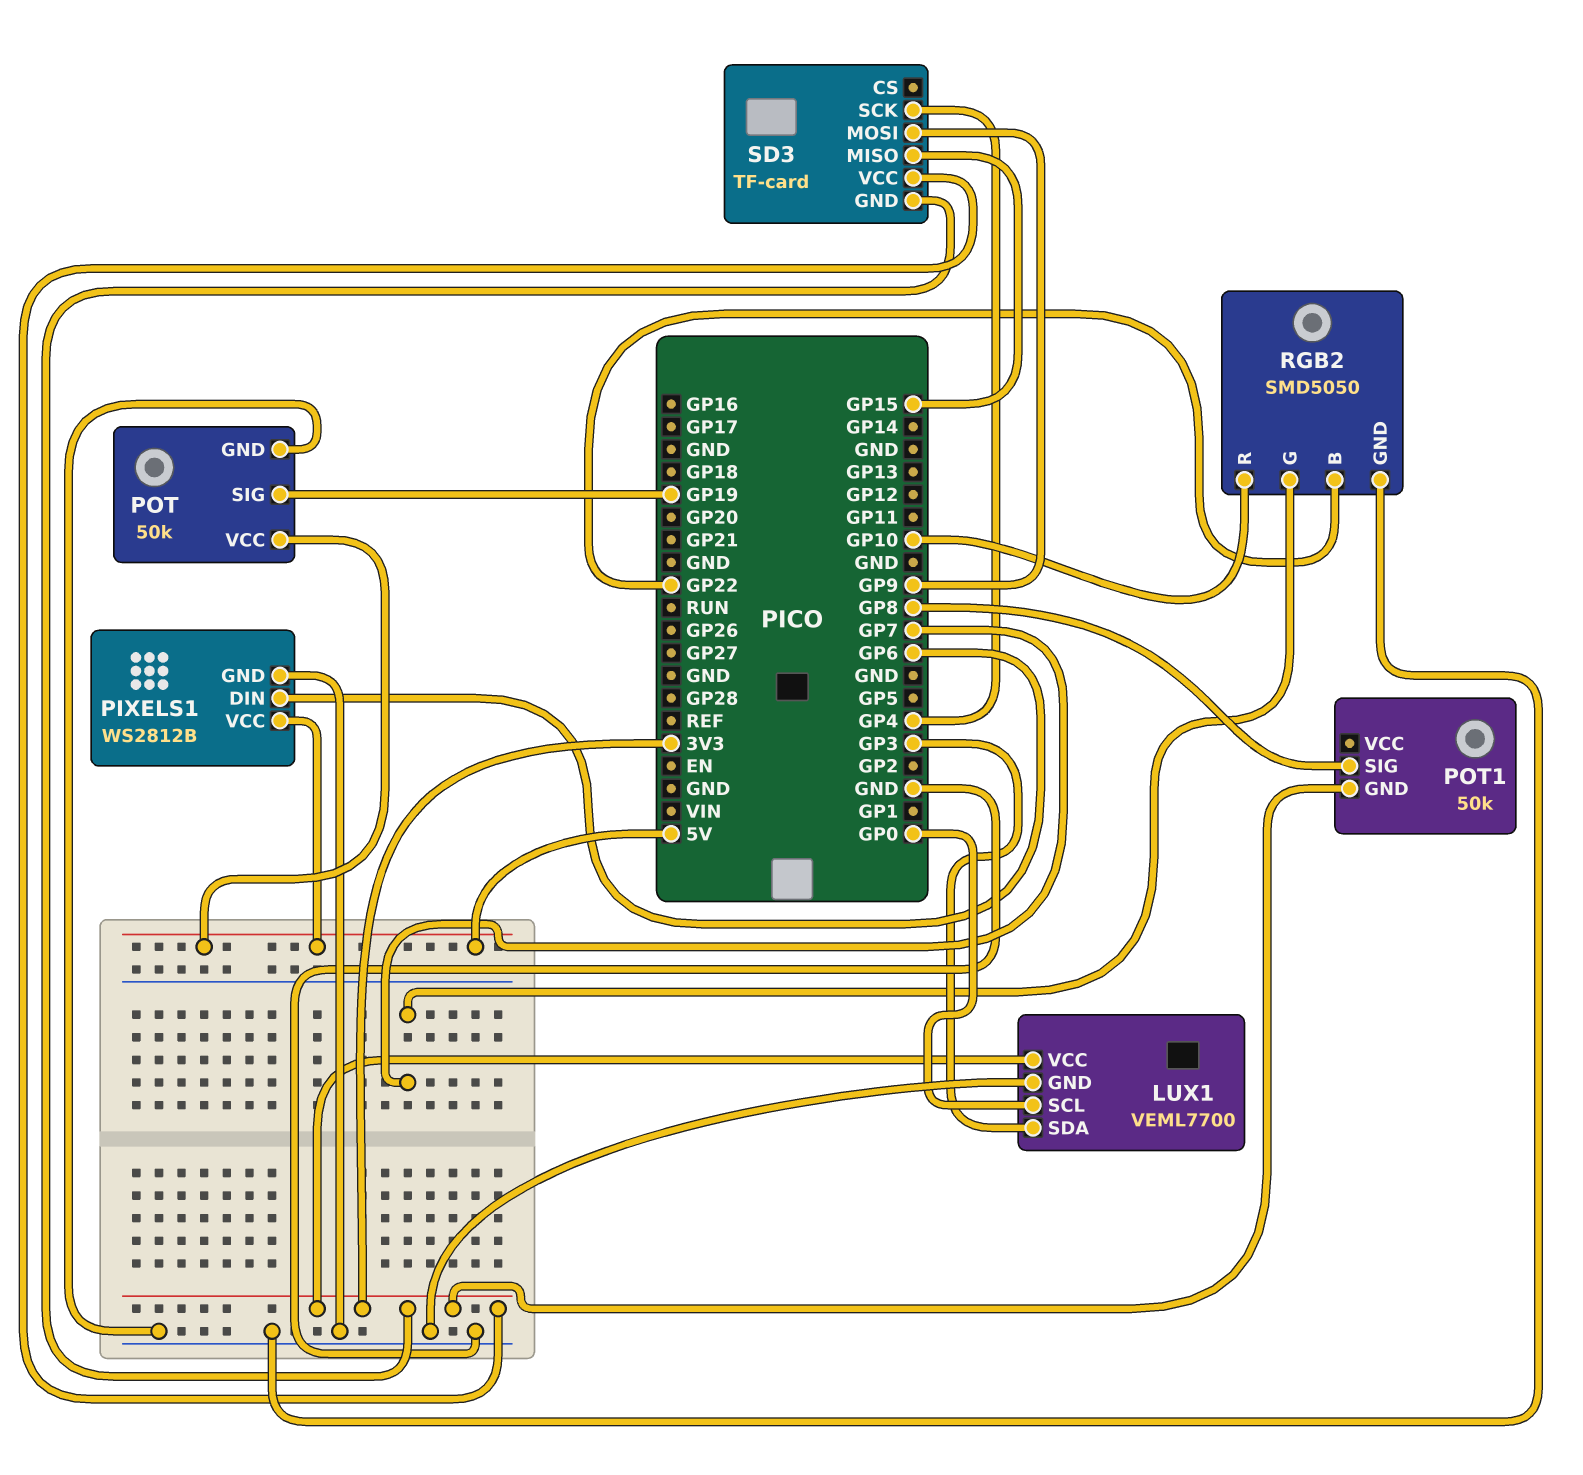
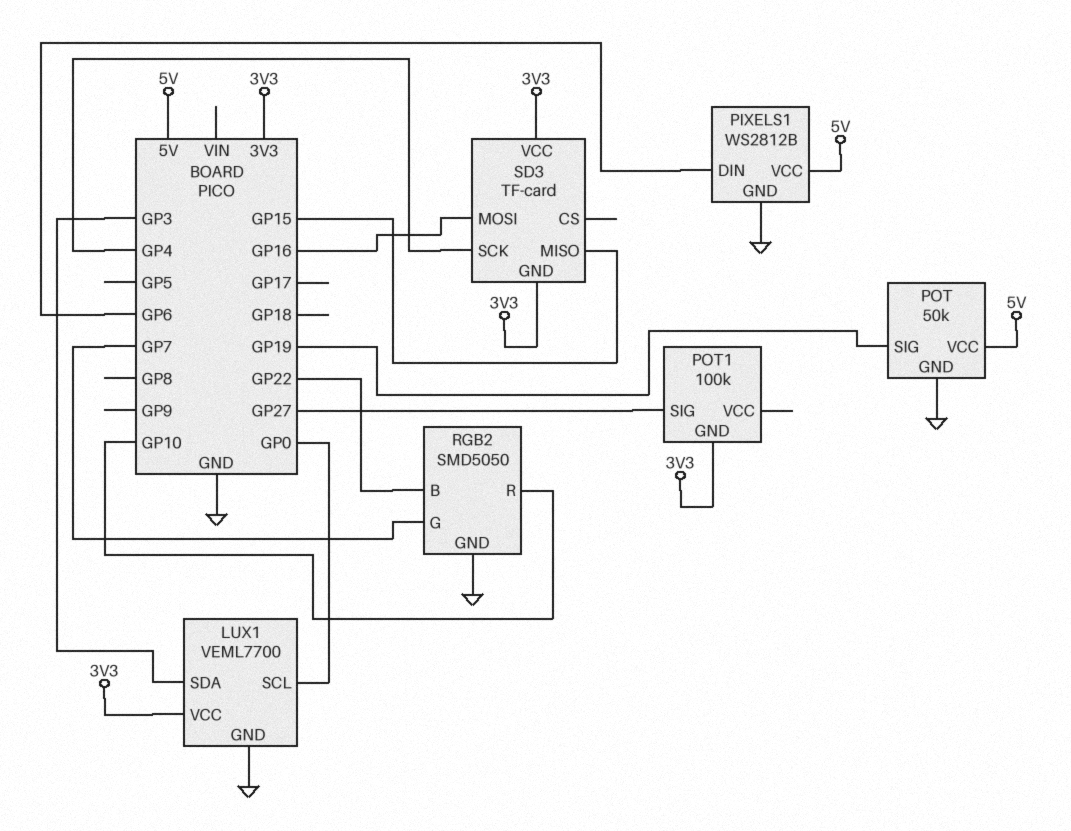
POT1: 50k -> 100k
POT1 pin SIG: GP8 -> GP27
SD3 pin MOSI: GP9 -> GP16

